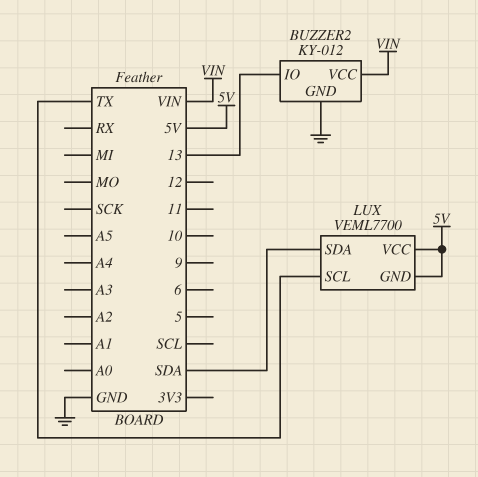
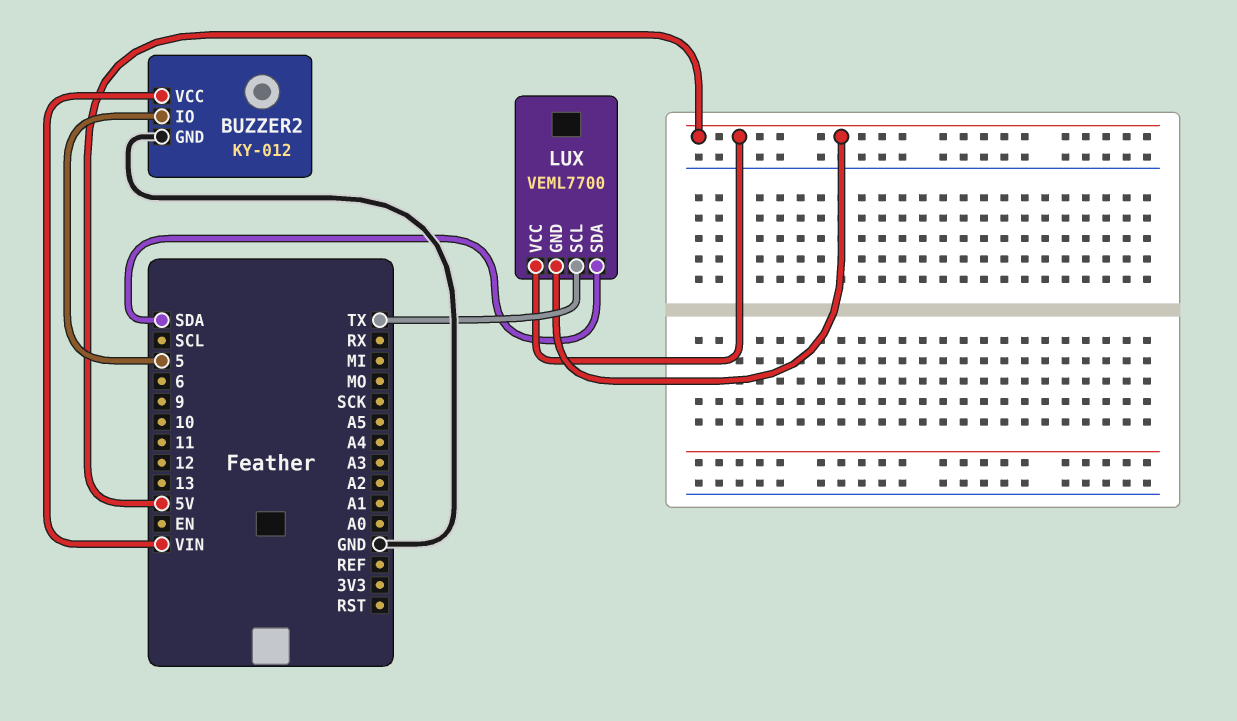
BUZZER2 pin IO: 13 -> 5

